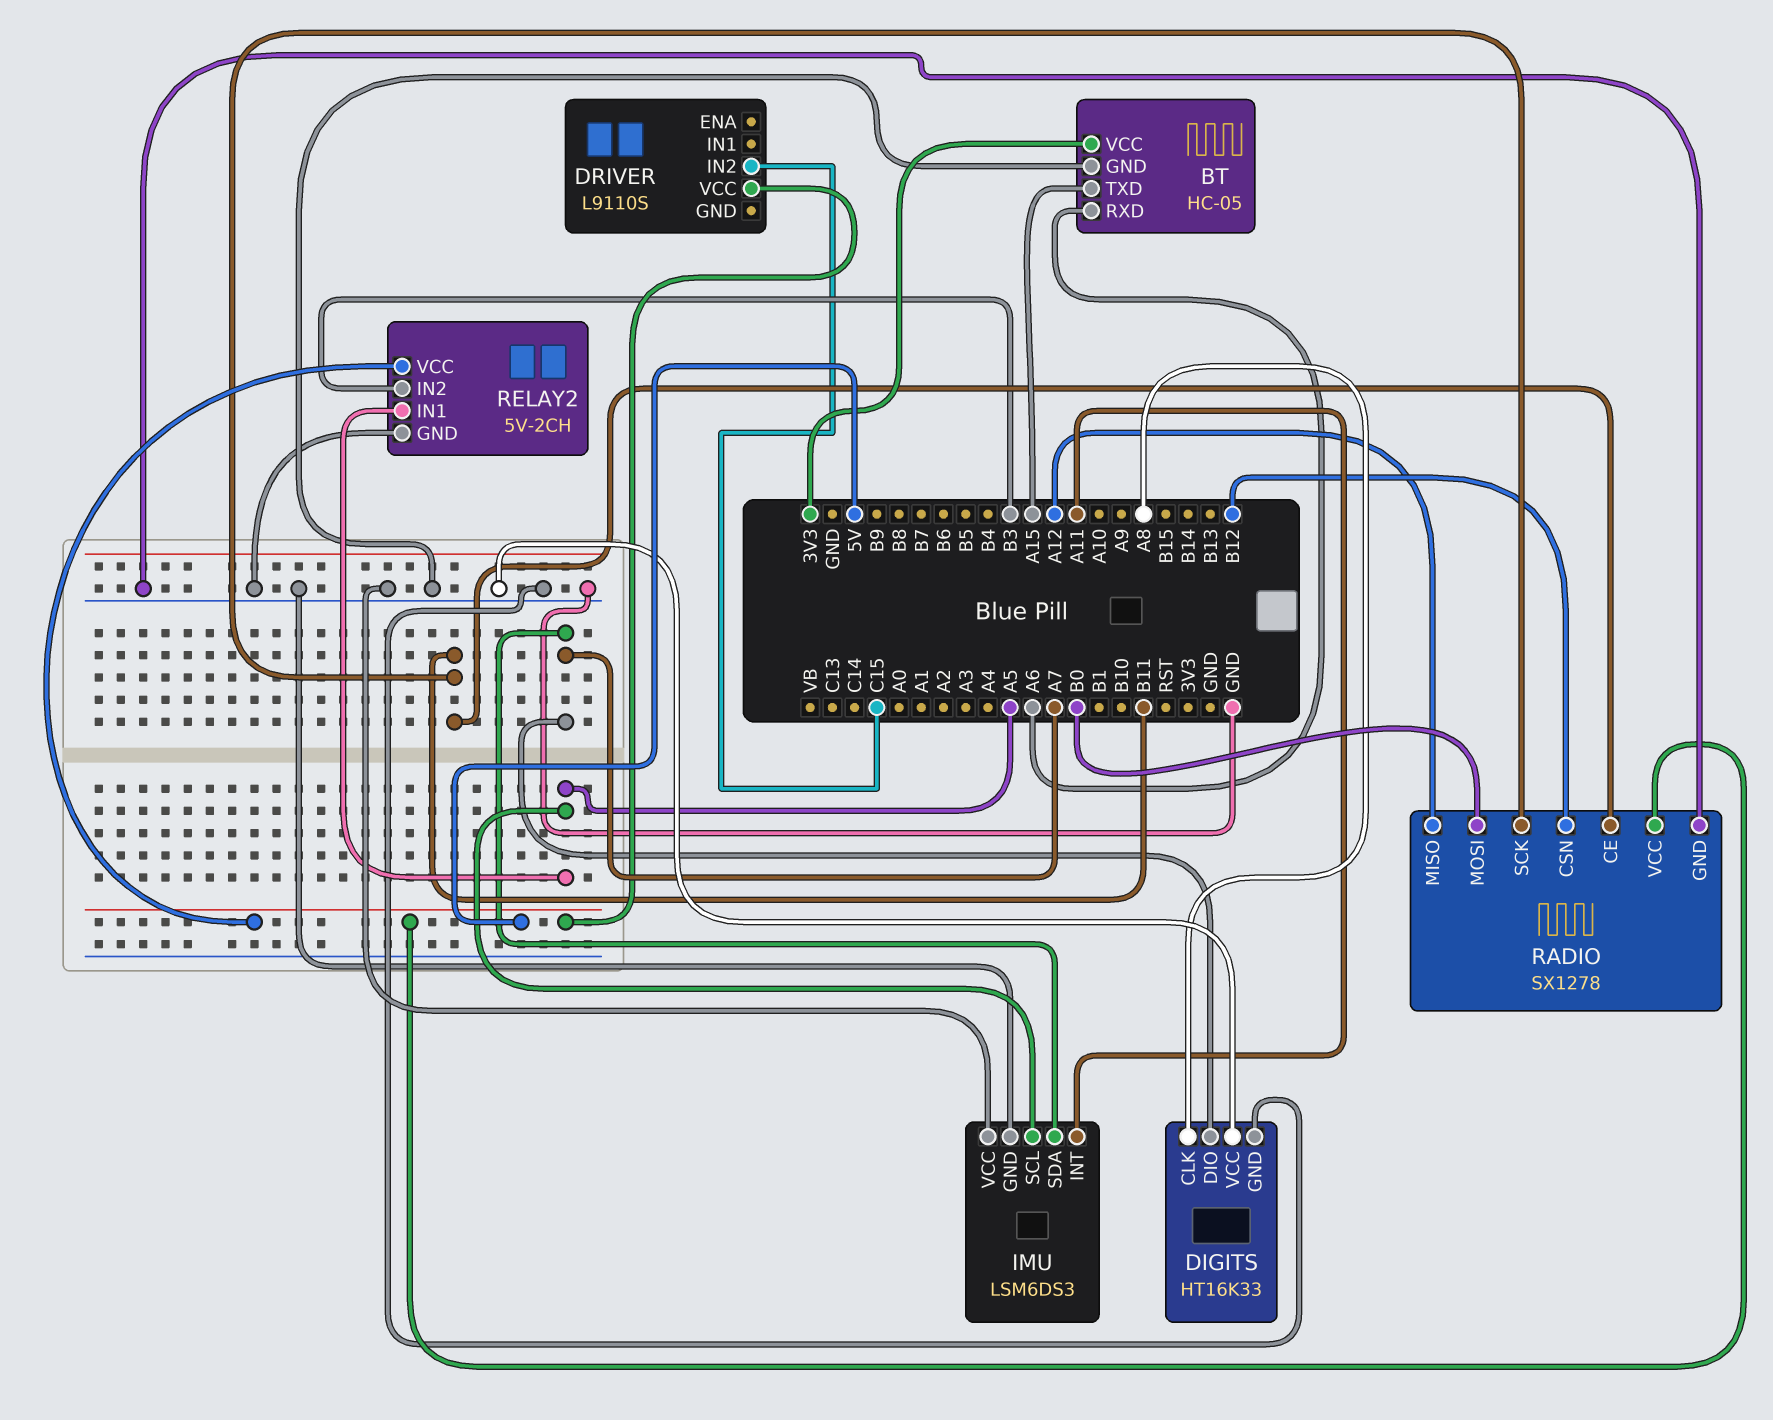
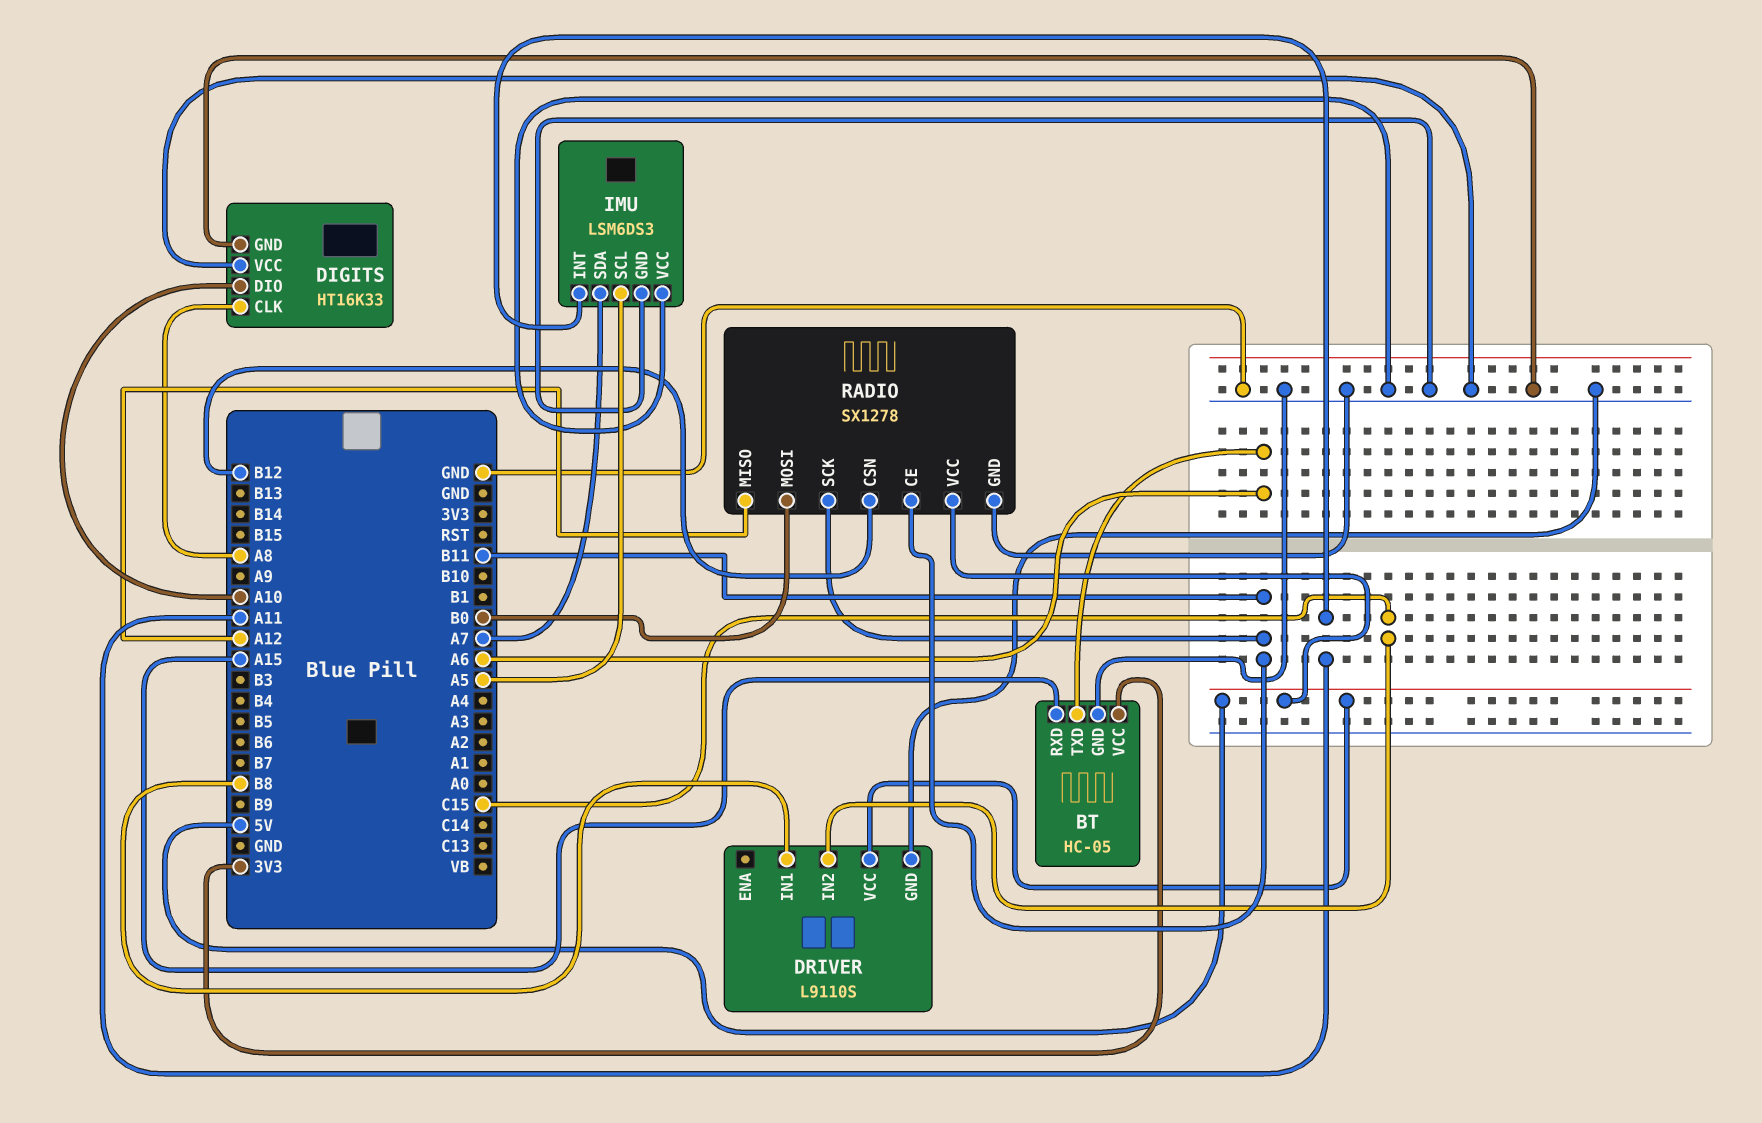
BT pin RXD: A6 -> A15
BT pin TXD: A15 -> A6
DIGITS pin DIO: A7 -> A10
DRIVER pin GND: none -> GND
DRIVER pin IN1: none -> B8
RELAY2: 5V-2CH -> none
RELAY2 pin GND: GND -> none
RELAY2 pin IN1: A5 -> none
RELAY2 pin IN2: B3 -> none
RELAY2 pin VCC: 5V -> none

